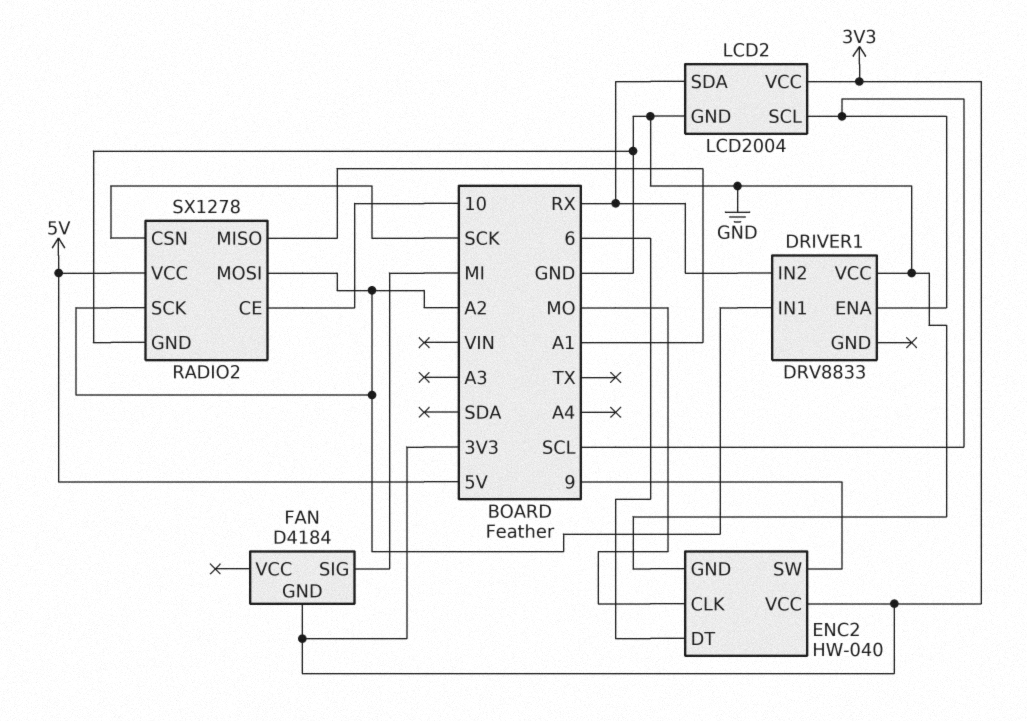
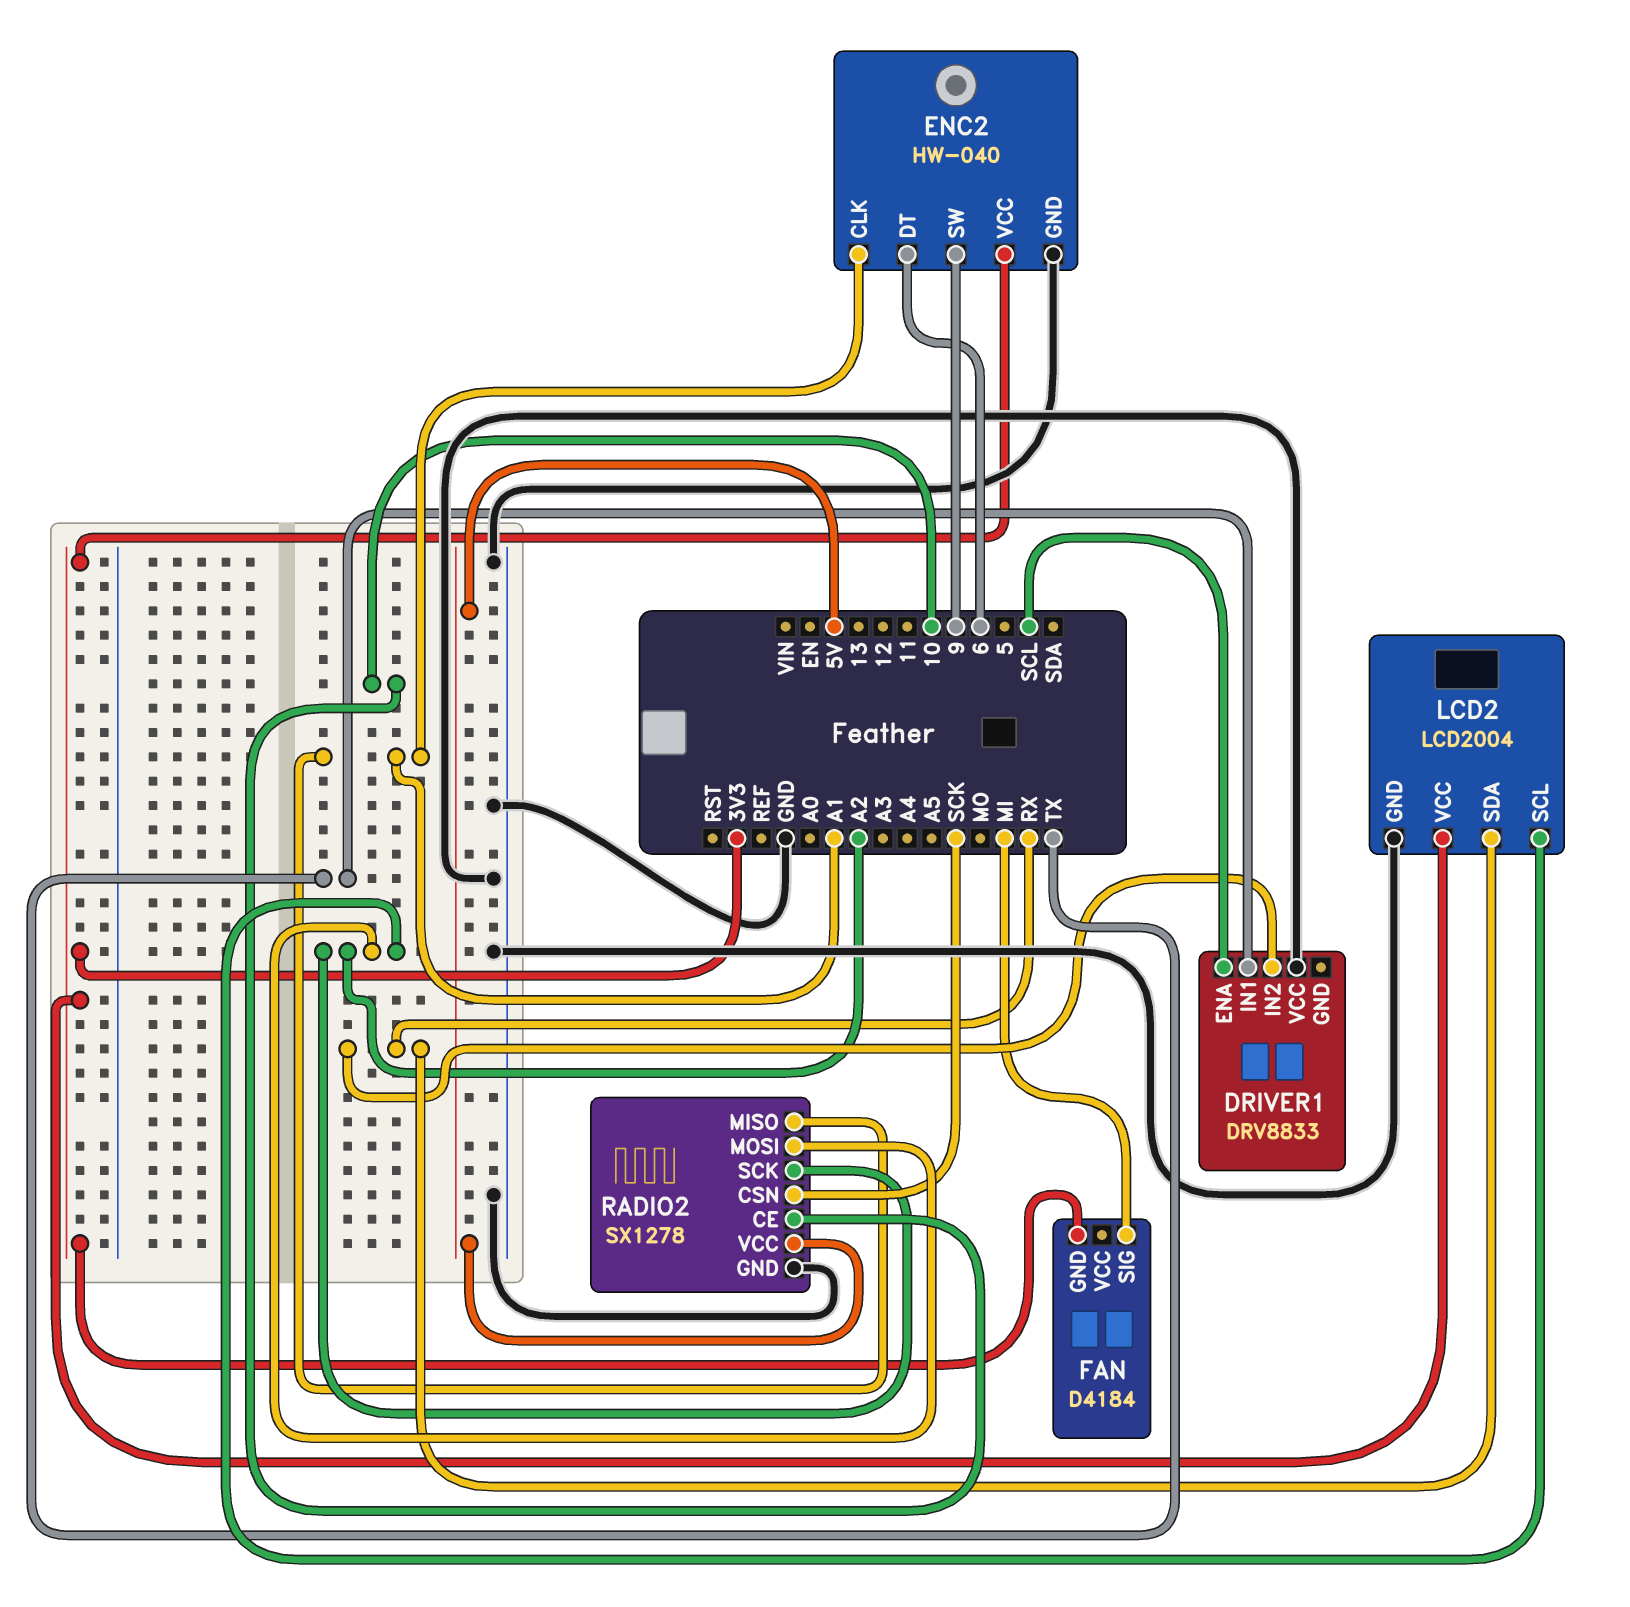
DRIVER1 pin IN1: A2 -> TX
ENC2 pin CLK: MO -> A1
LCD2 pin SCL: SCL -> A2

